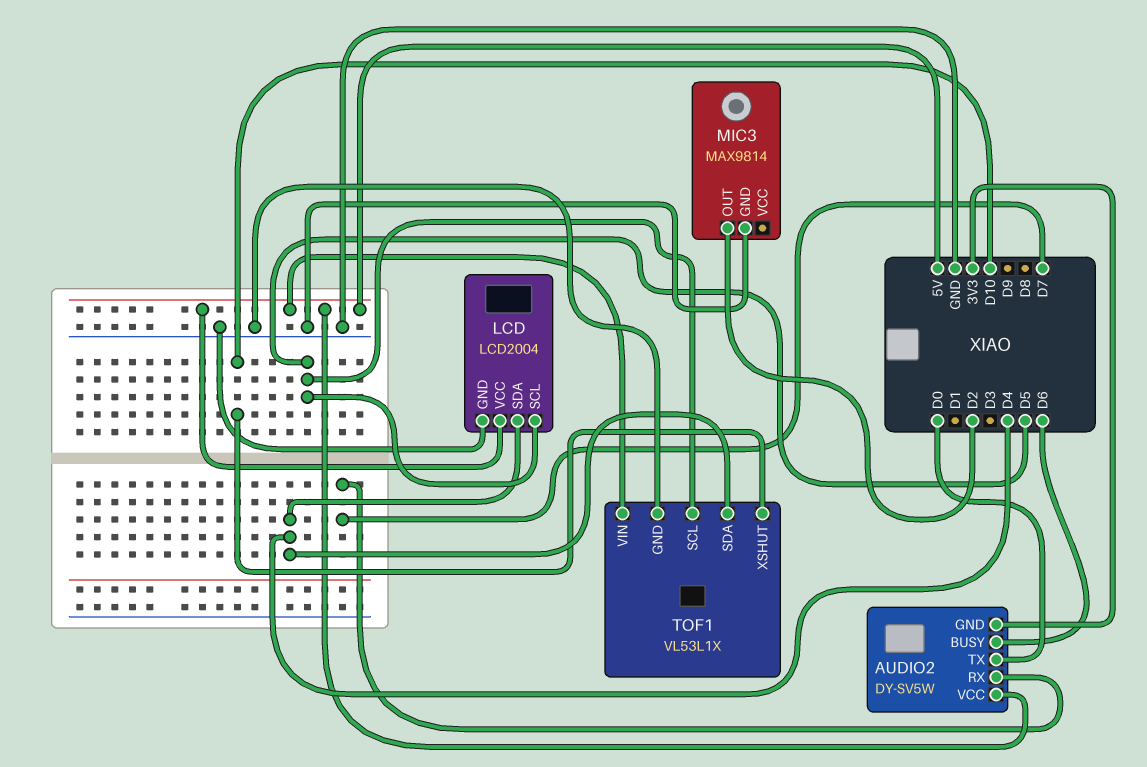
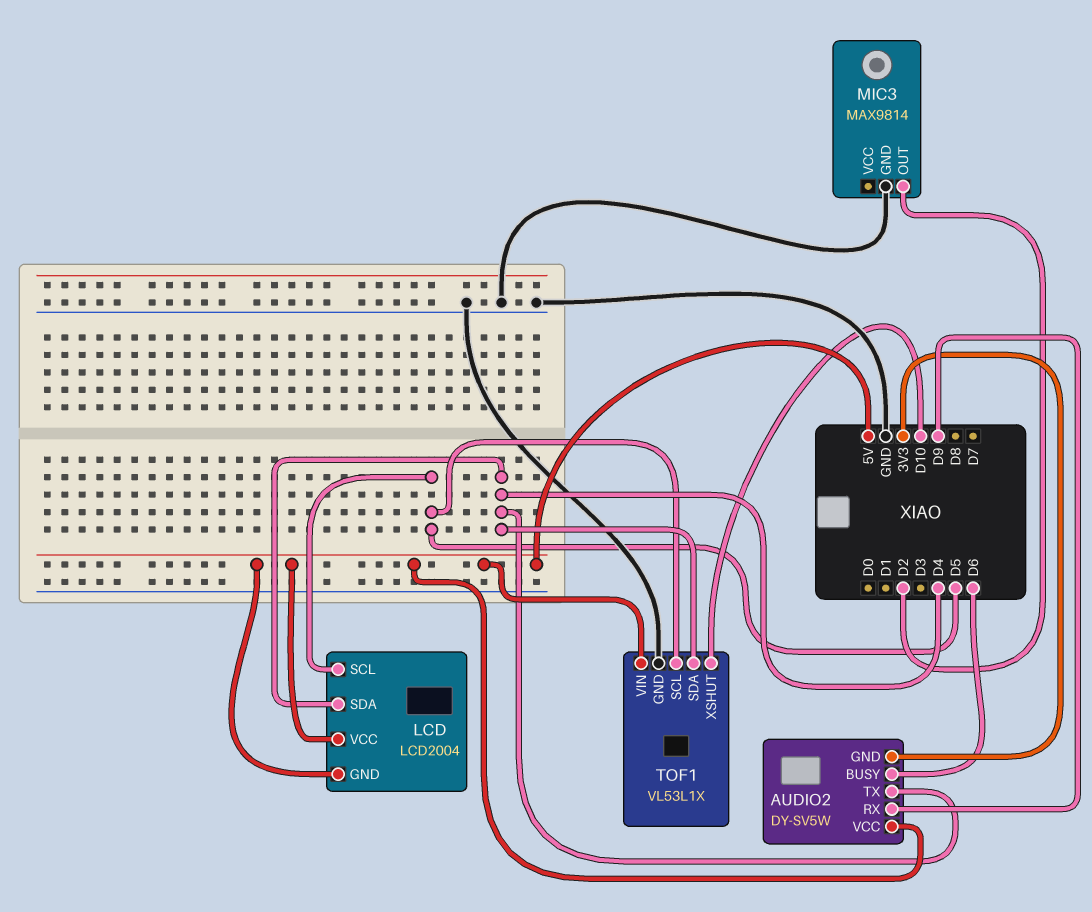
AUDIO2 pin RX: D7 -> D9
AUDIO2 pin TX: D0 -> D4
LCD pin GND: GND -> 5V

